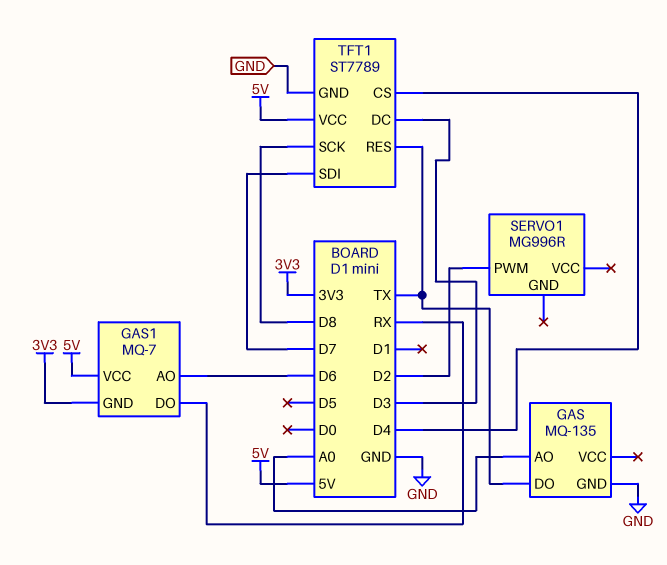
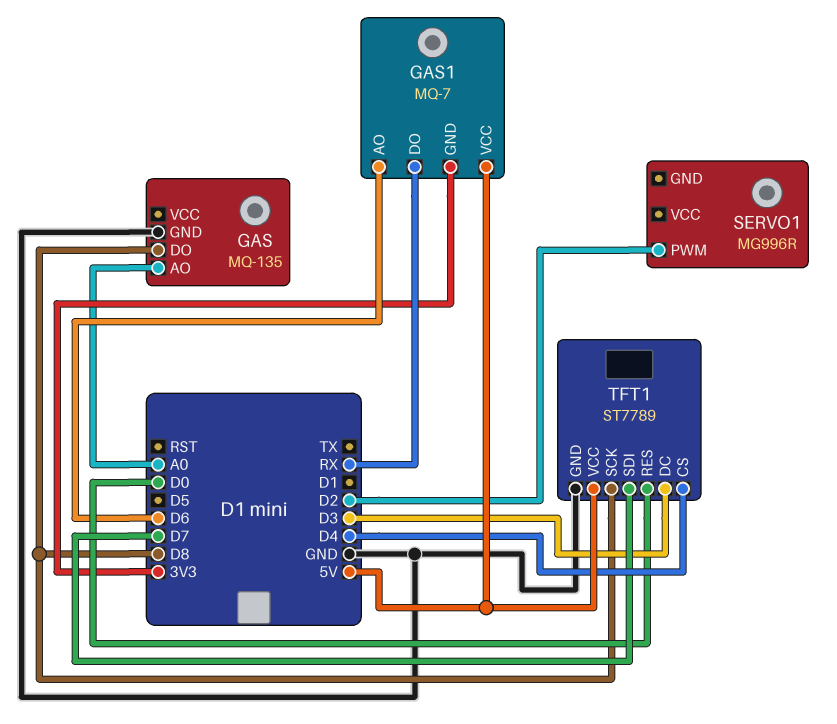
GAS pin DO: TX -> D8
TFT1 pin RES: TX -> D0

